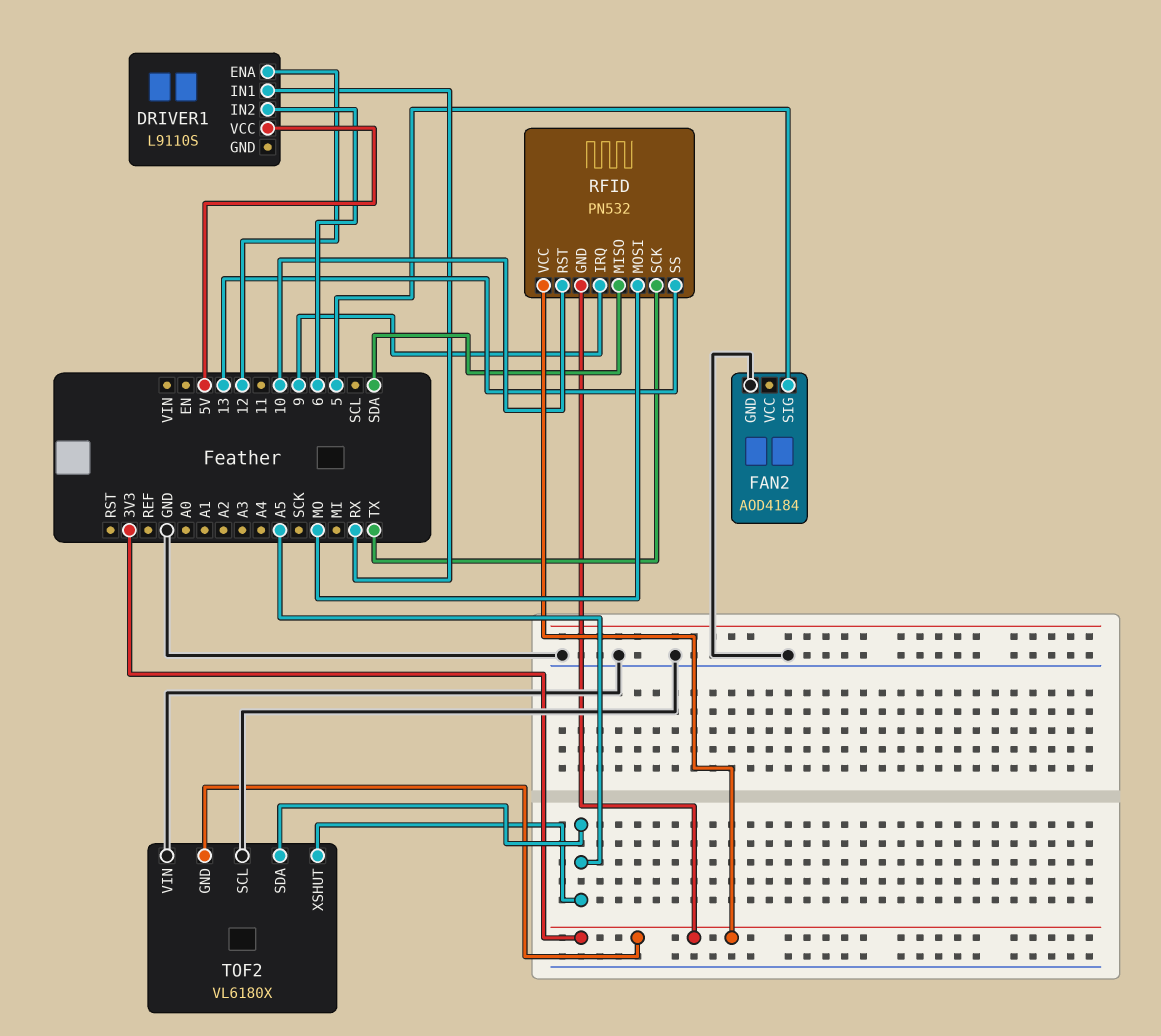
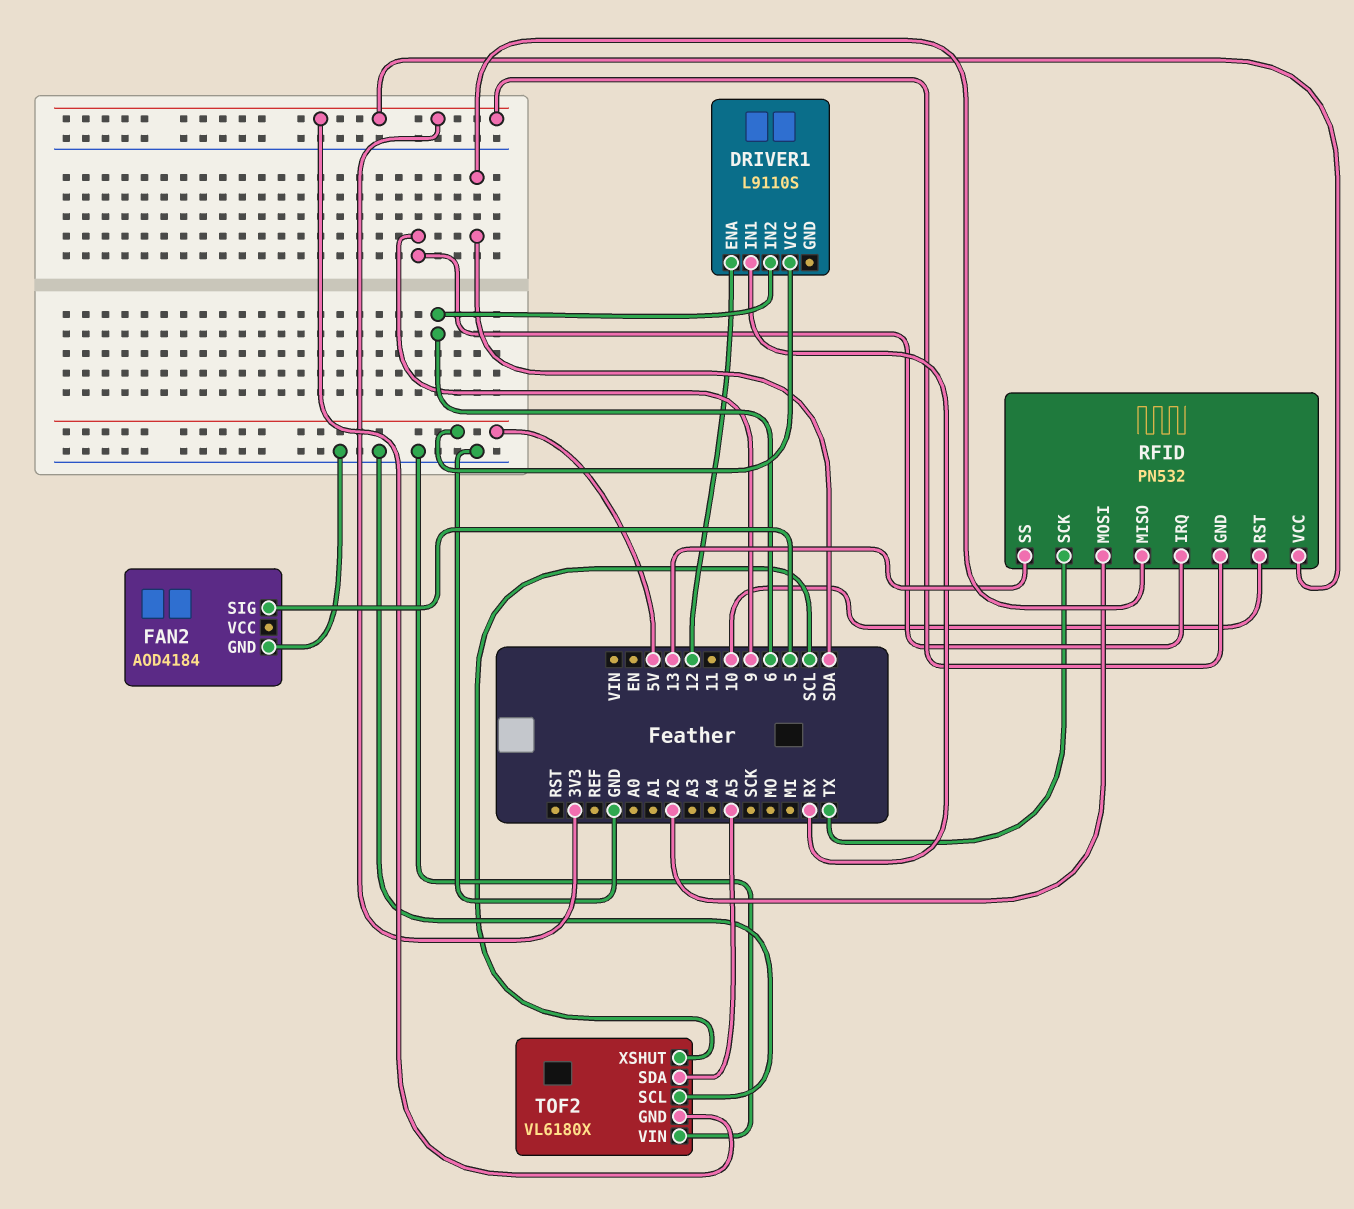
RFID pin MOSI: MO -> A2
TOF2 pin XSHUT: A5 -> SCL

